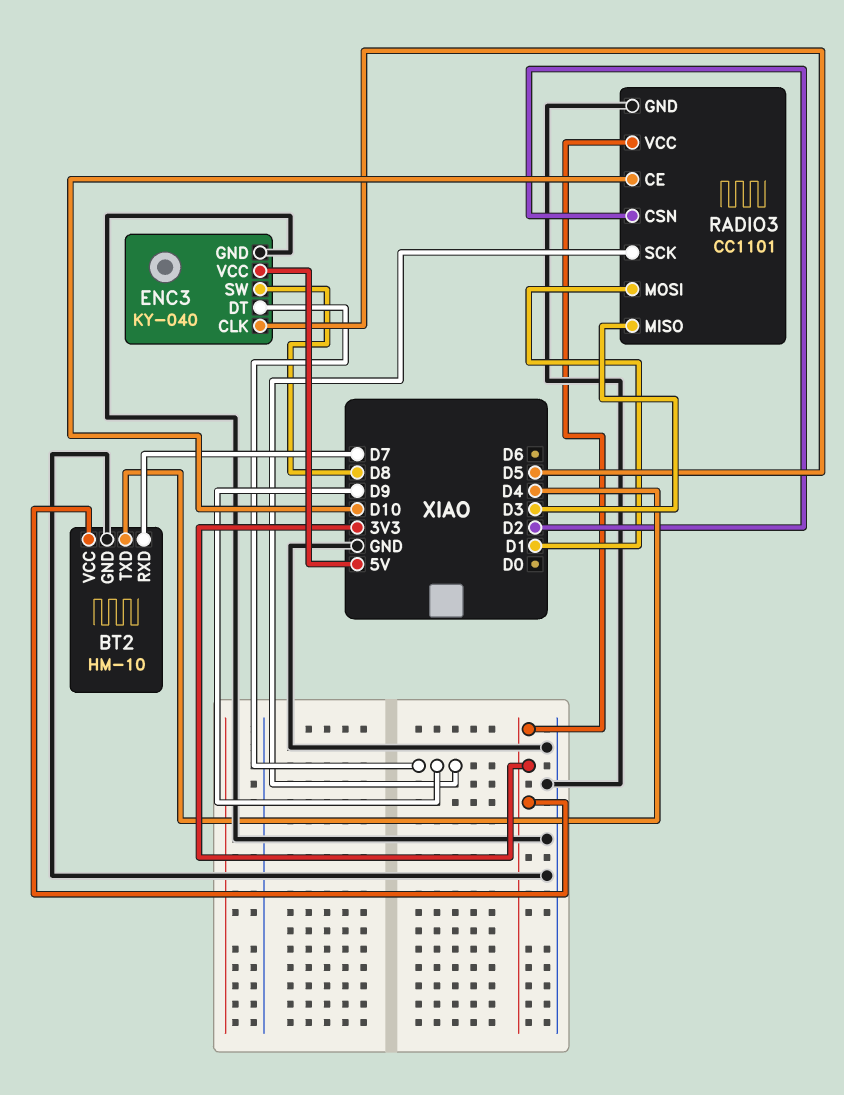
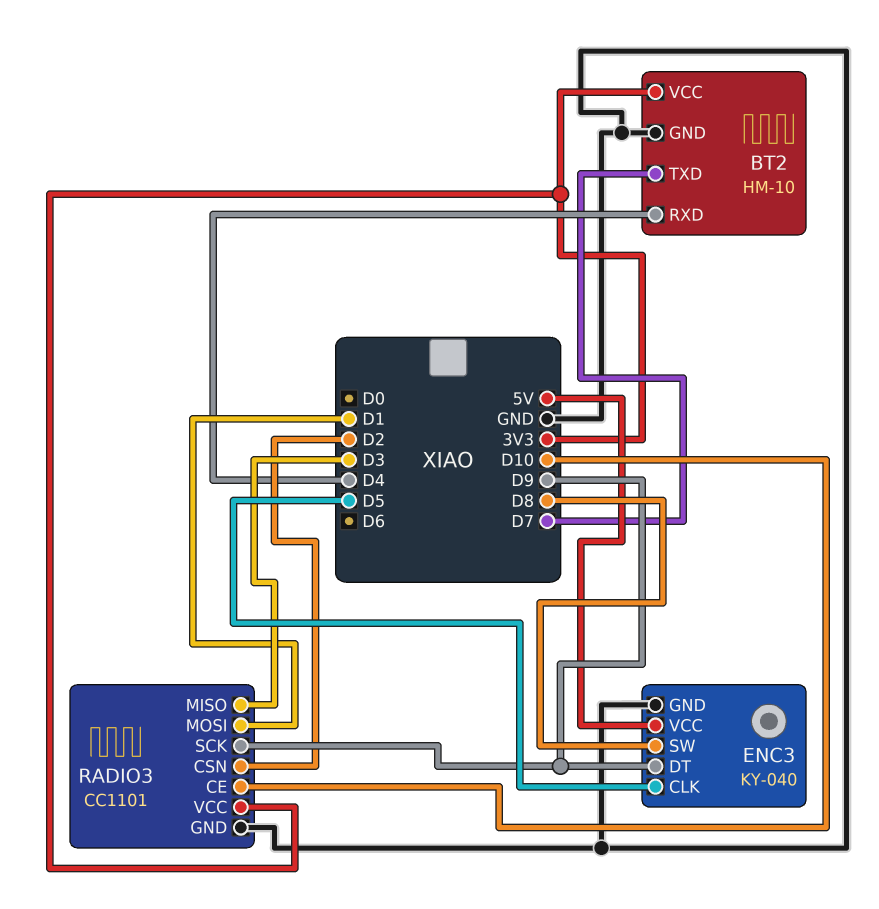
BT2 pin RXD: D7 -> D4
BT2 pin TXD: D4 -> D7

